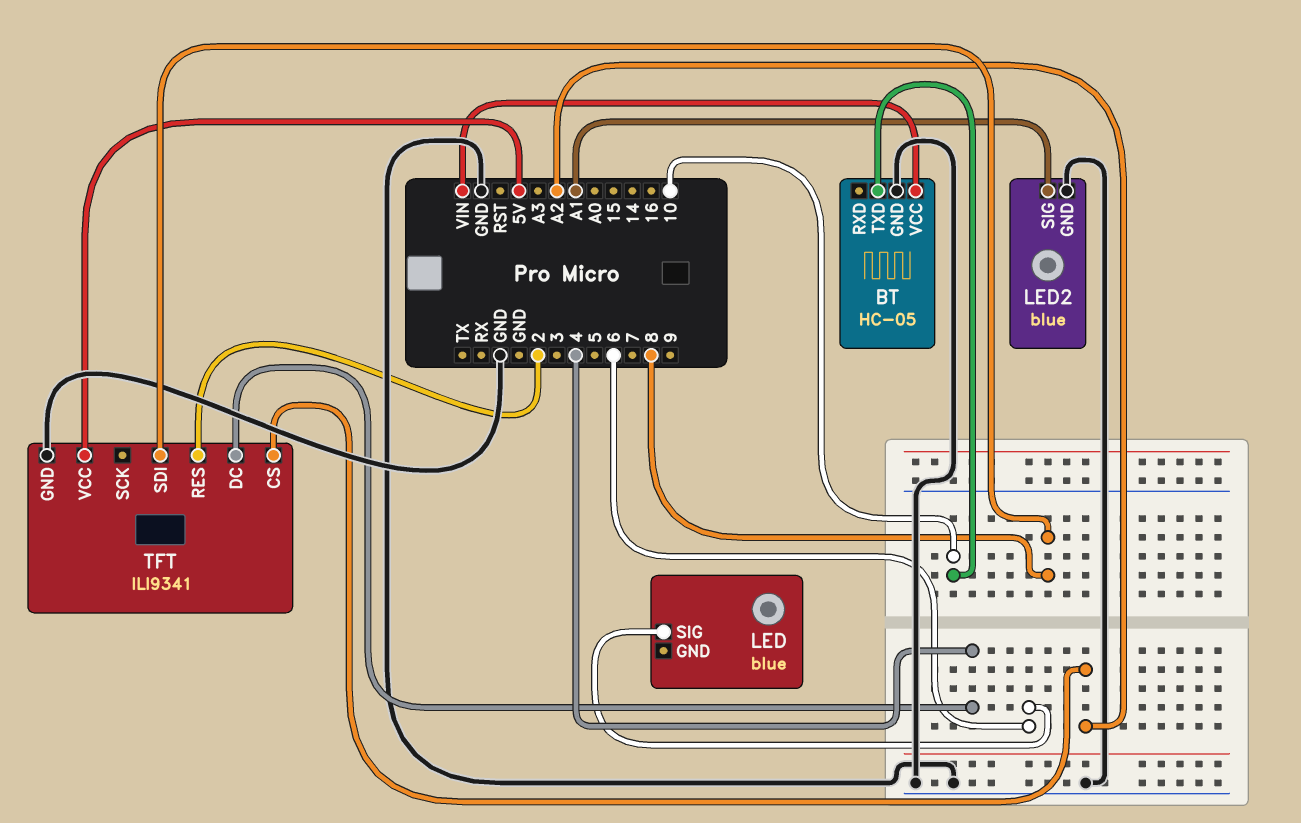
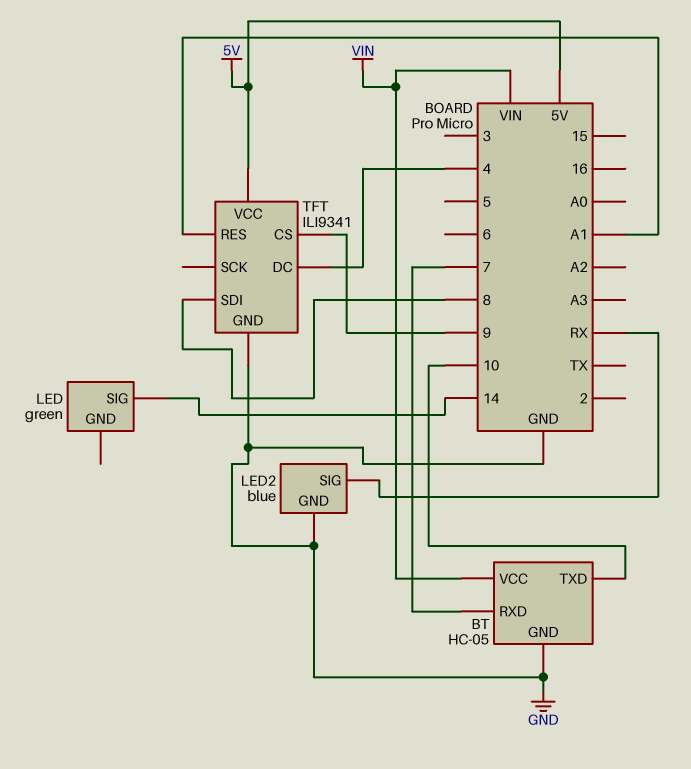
BT pin RXD: none -> 7
LED: blue -> green
LED pin SIG: 6 -> 14
LED2 pin SIG: A1 -> RX
TFT pin CS: A2 -> 9
TFT pin RES: 2 -> A1

